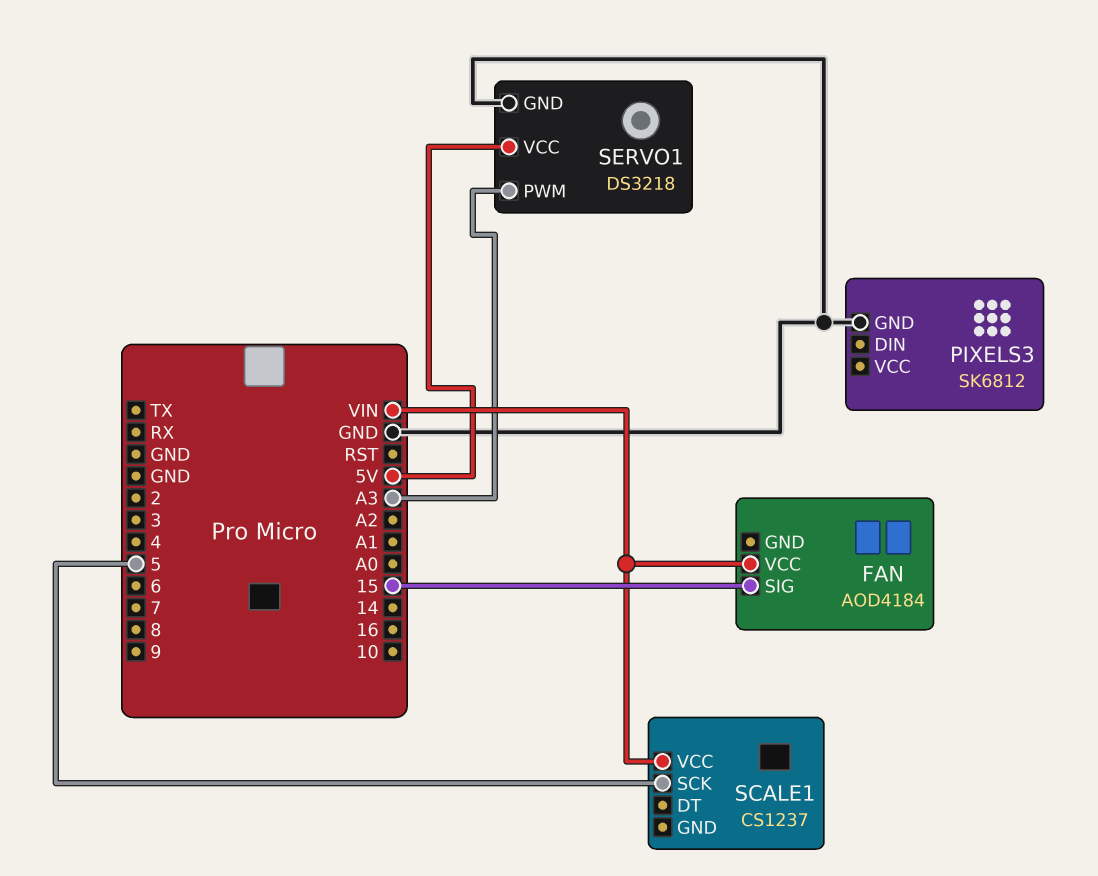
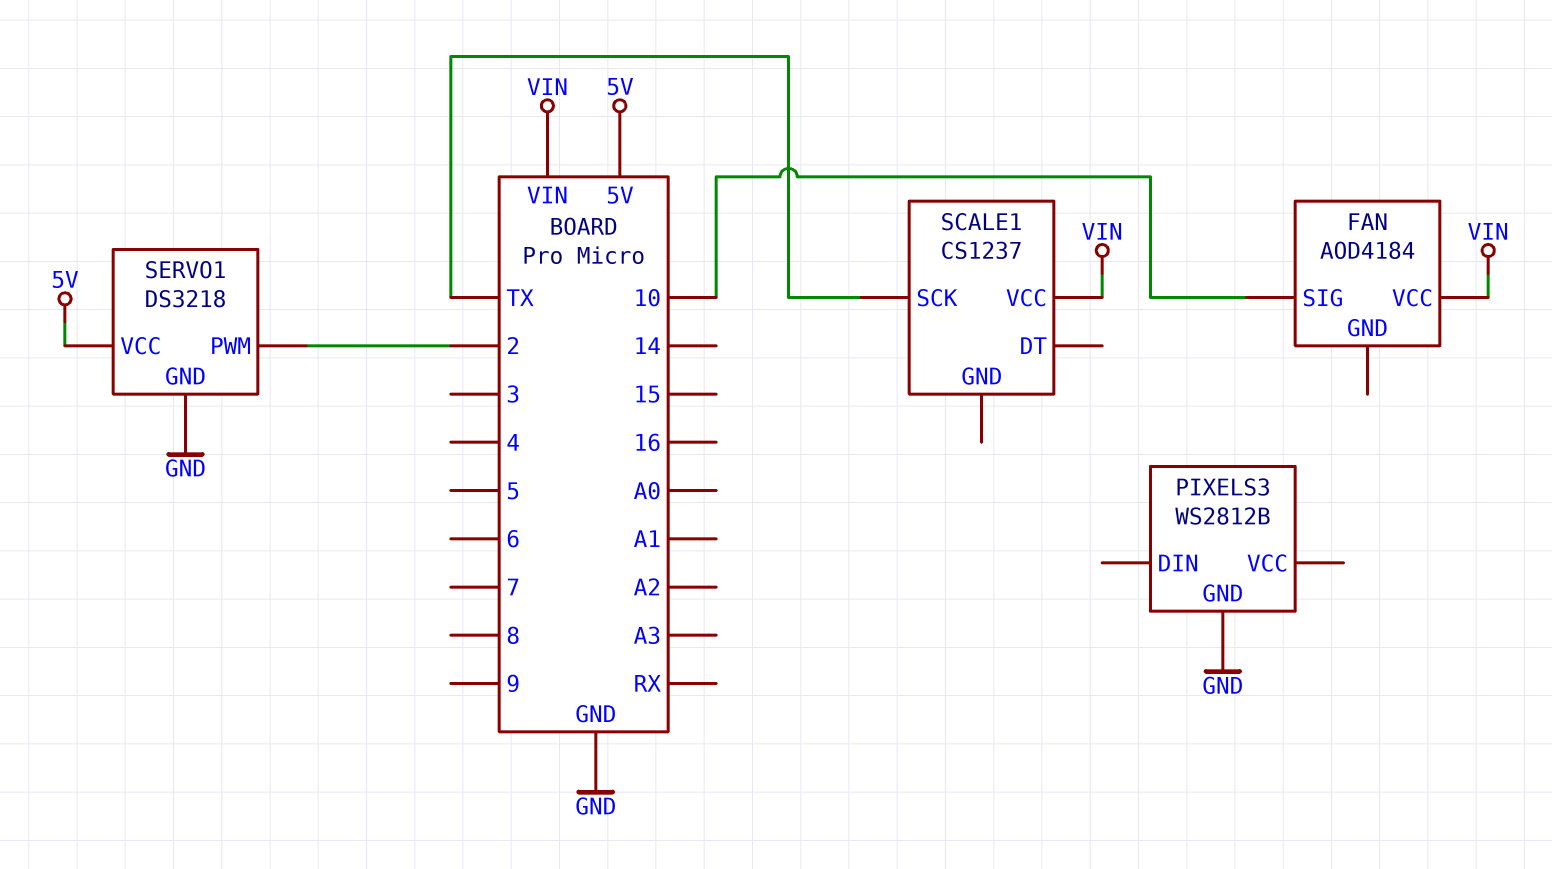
FAN pin SIG: 15 -> 10
PIXELS3: SK6812 -> WS2812B
SCALE1 pin SCK: 5 -> TX
SERVO1 pin PWM: A3 -> 2

